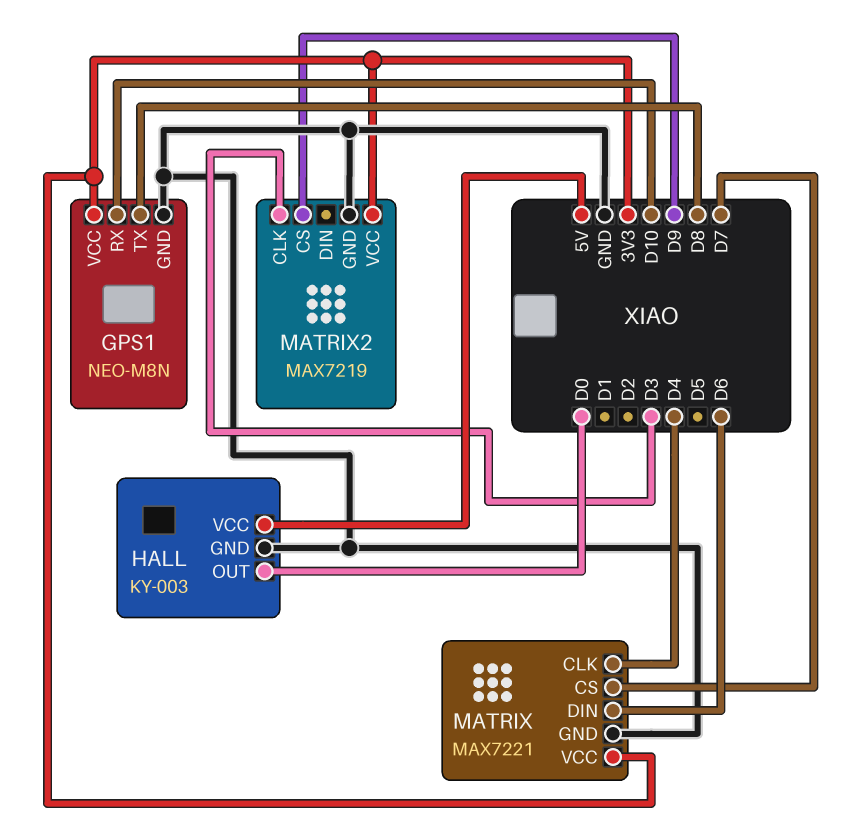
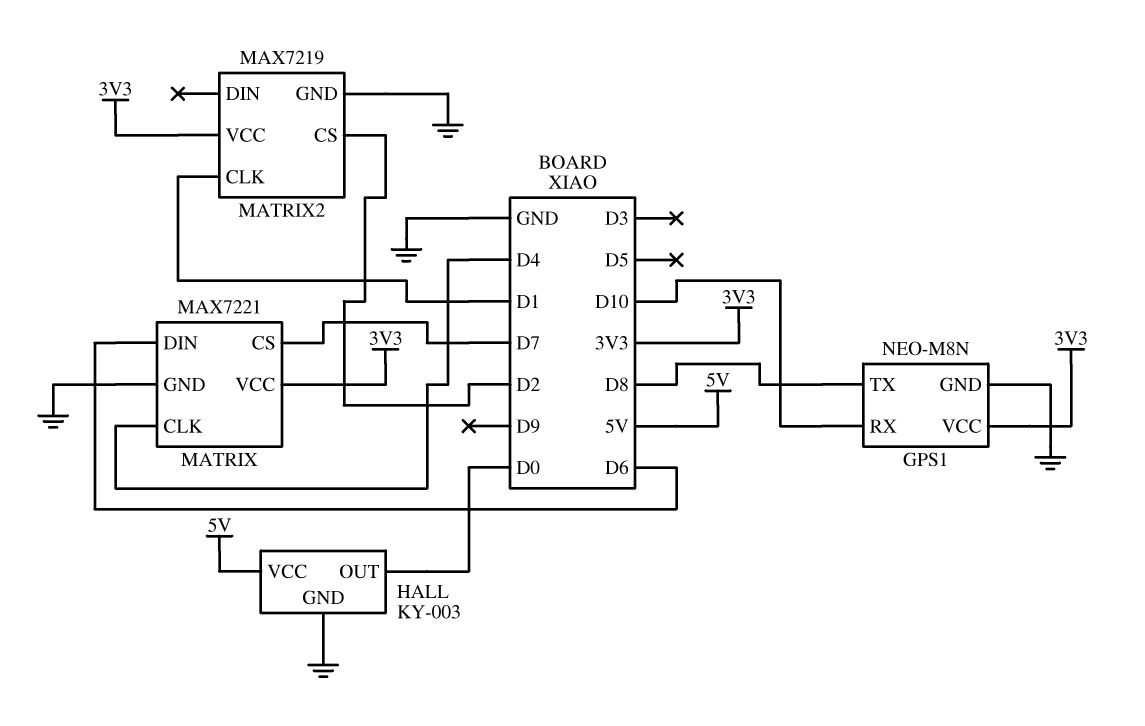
MATRIX2 pin CLK: D3 -> D1
MATRIX2 pin CS: D9 -> D2

